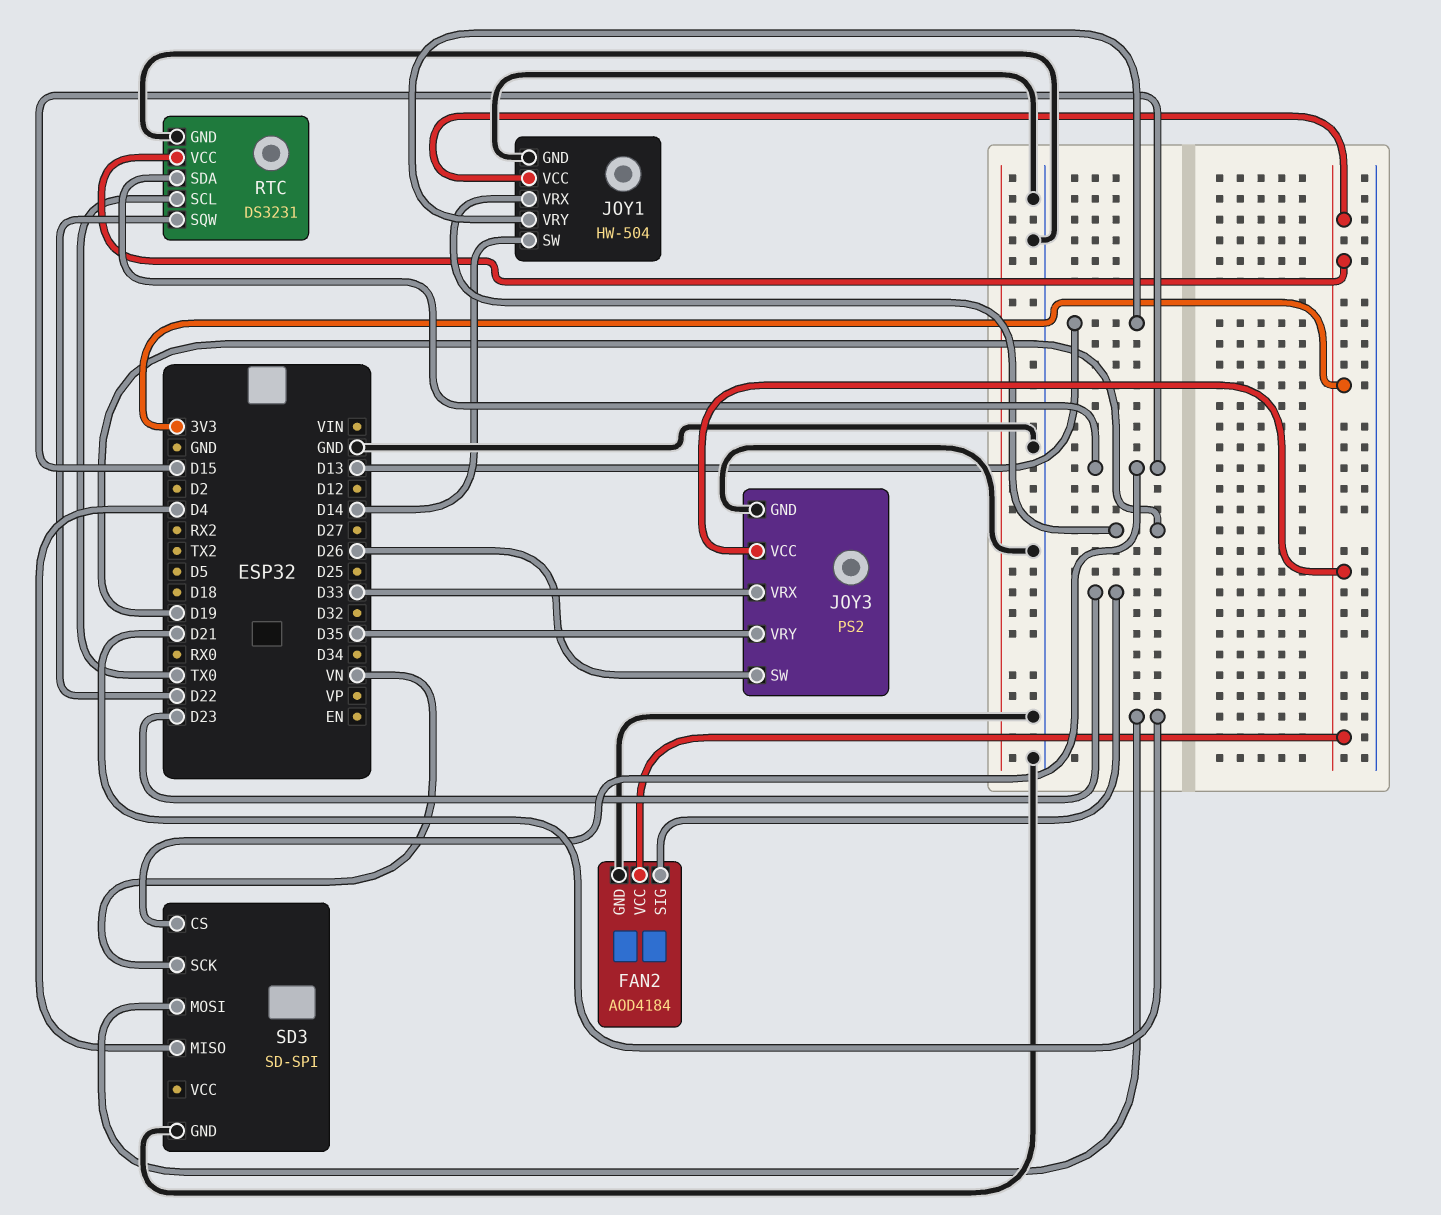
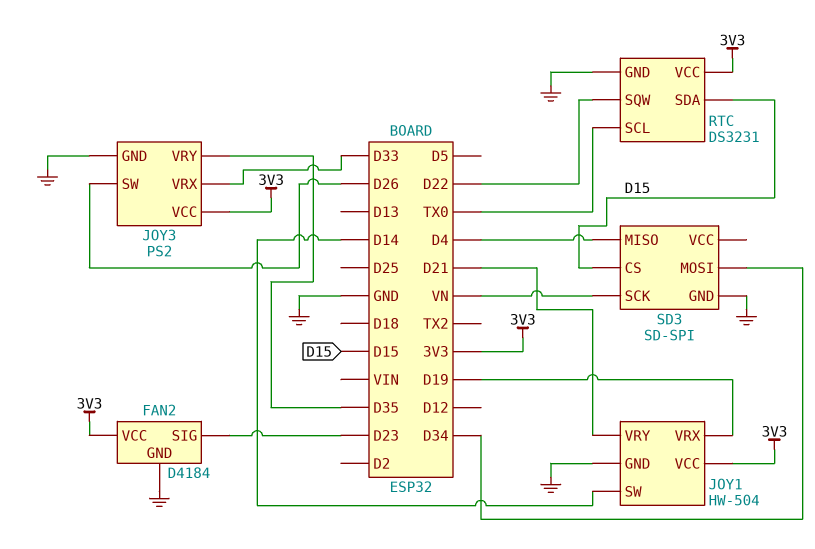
FAN2: AOD4184 -> D4184
JOY1 pin VRY: D13 -> D21
SD3 pin MOSI: D21 -> D34

